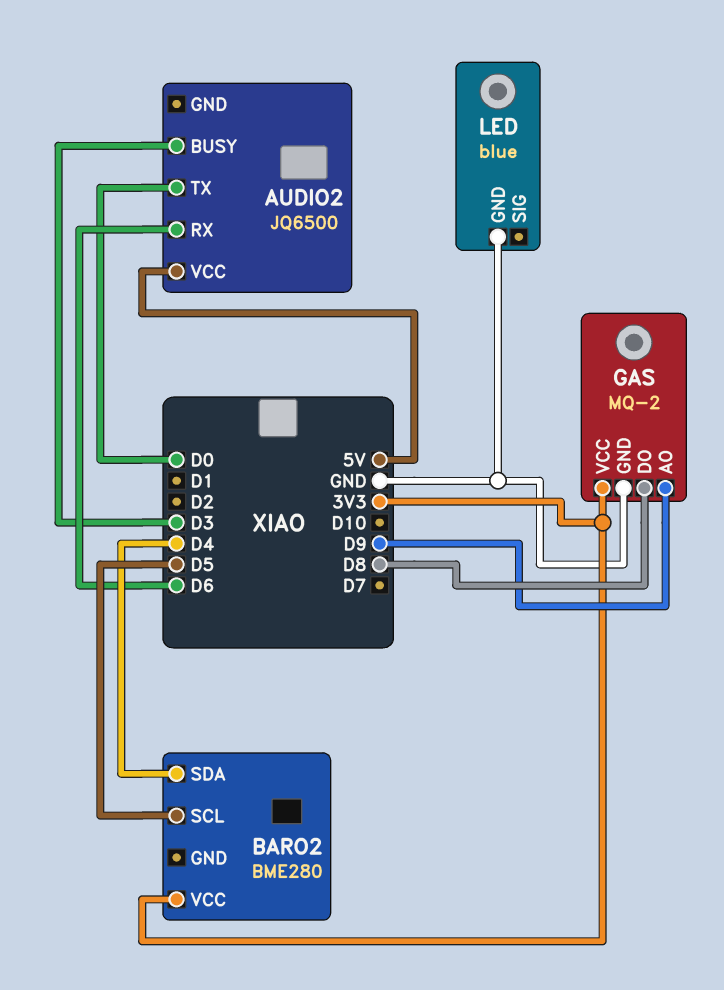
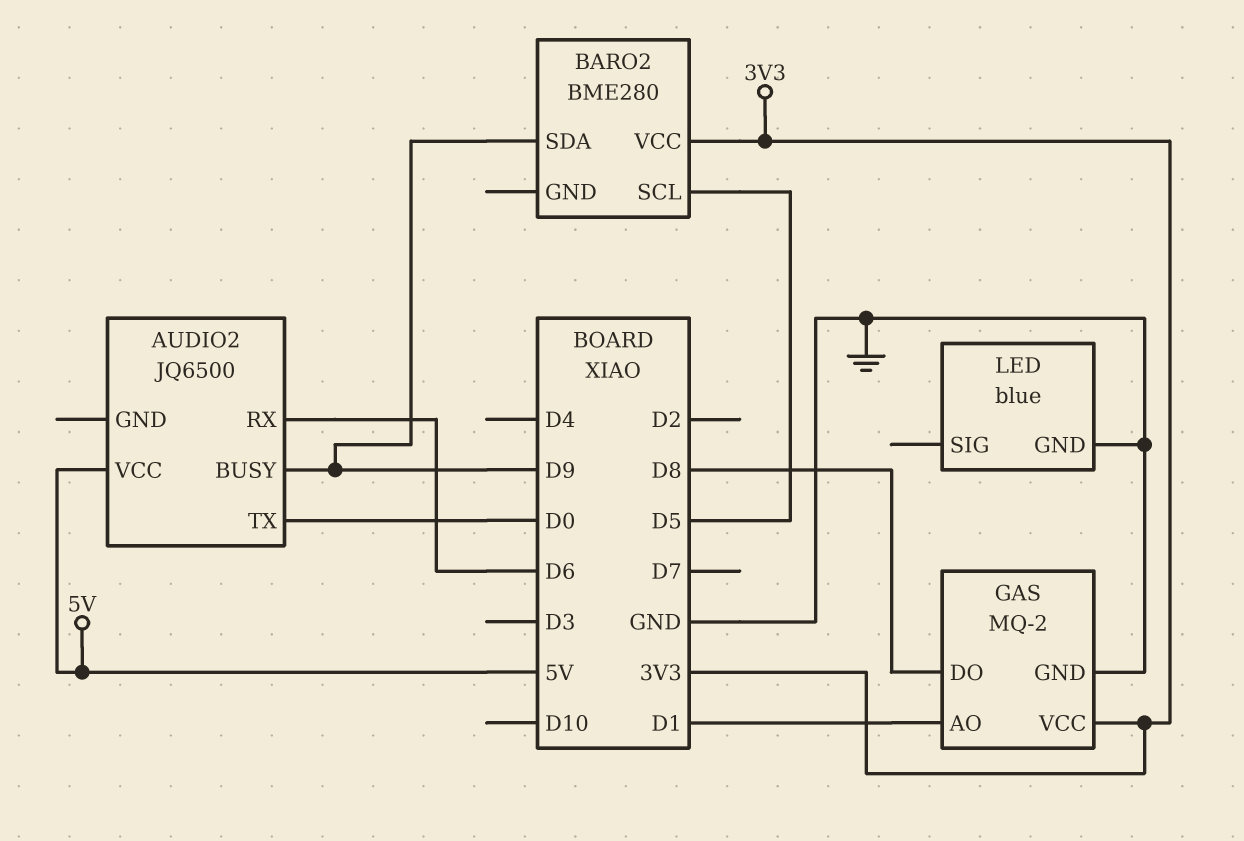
AUDIO2 pin BUSY: D3 -> D9
BARO2 pin SDA: D4 -> D9
GAS pin AO: D9 -> D1

